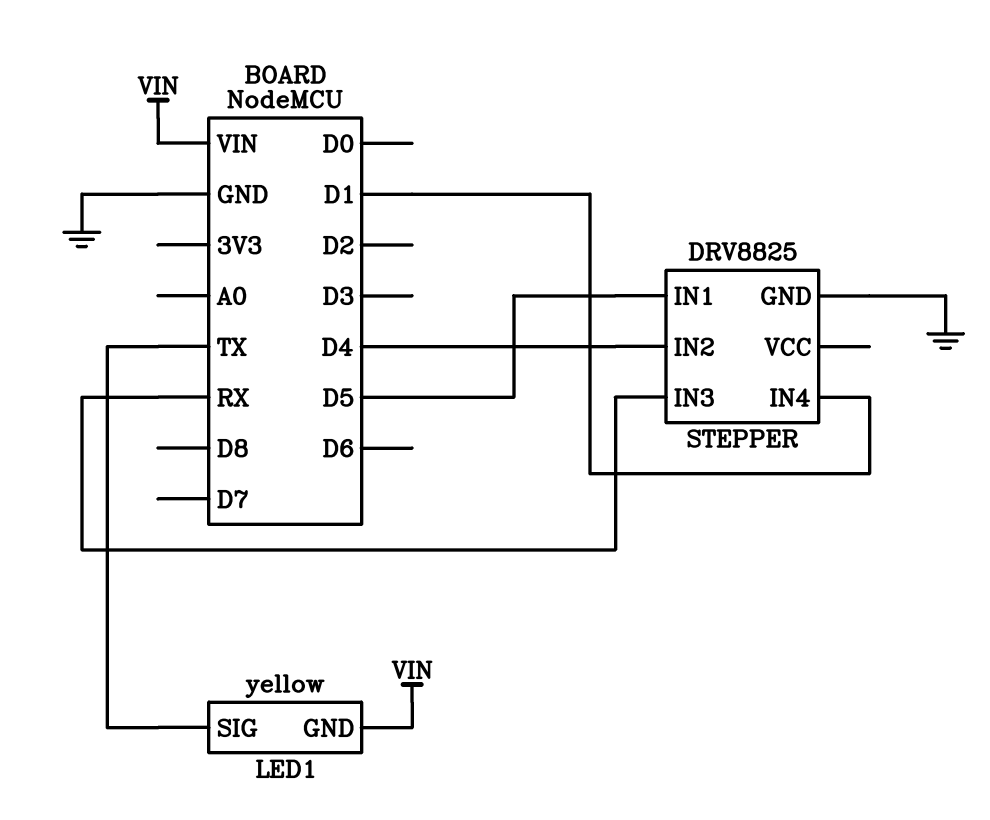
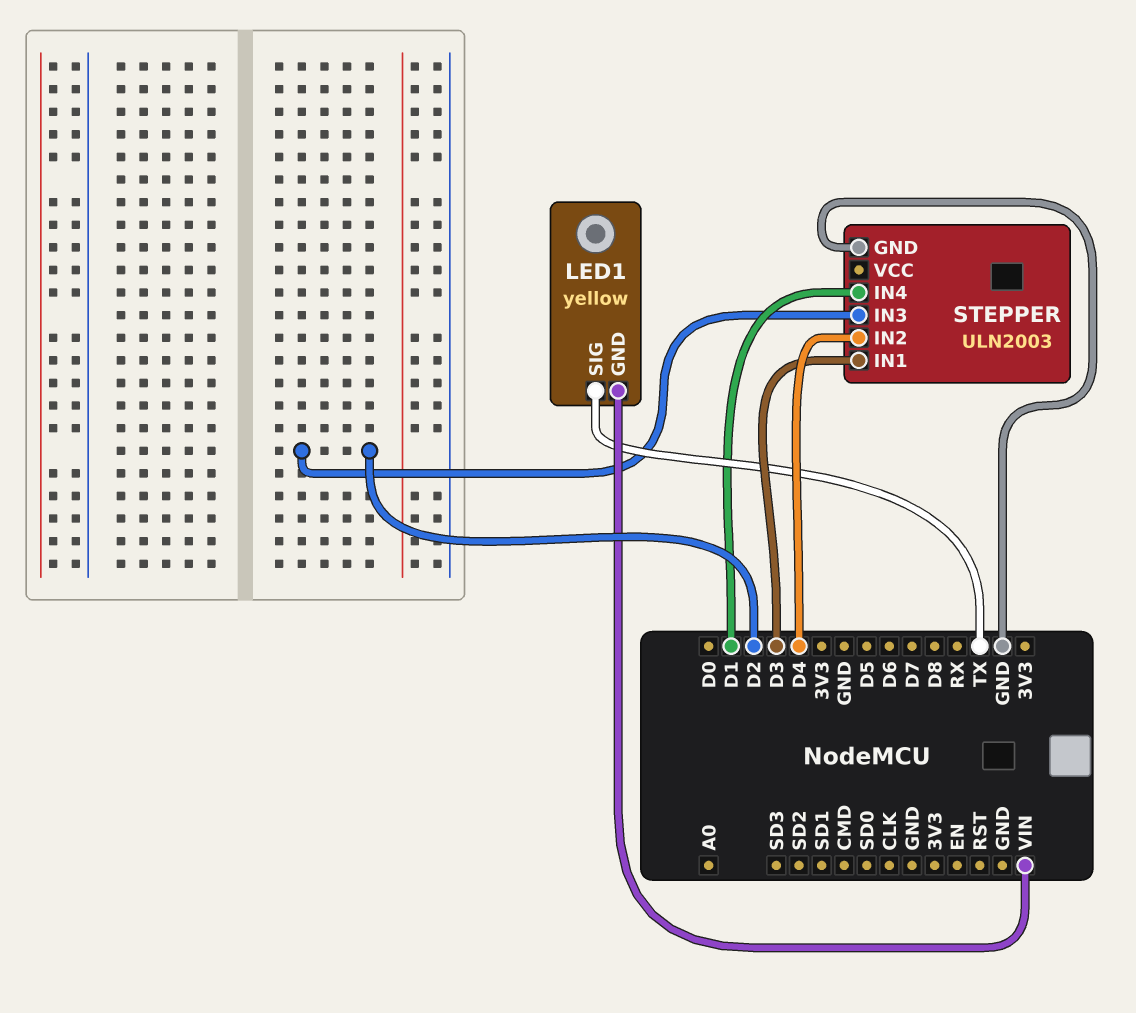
STEPPER: DRV8825 -> ULN2003
STEPPER pin IN1: D5 -> D3
STEPPER pin IN3: RX -> D2

